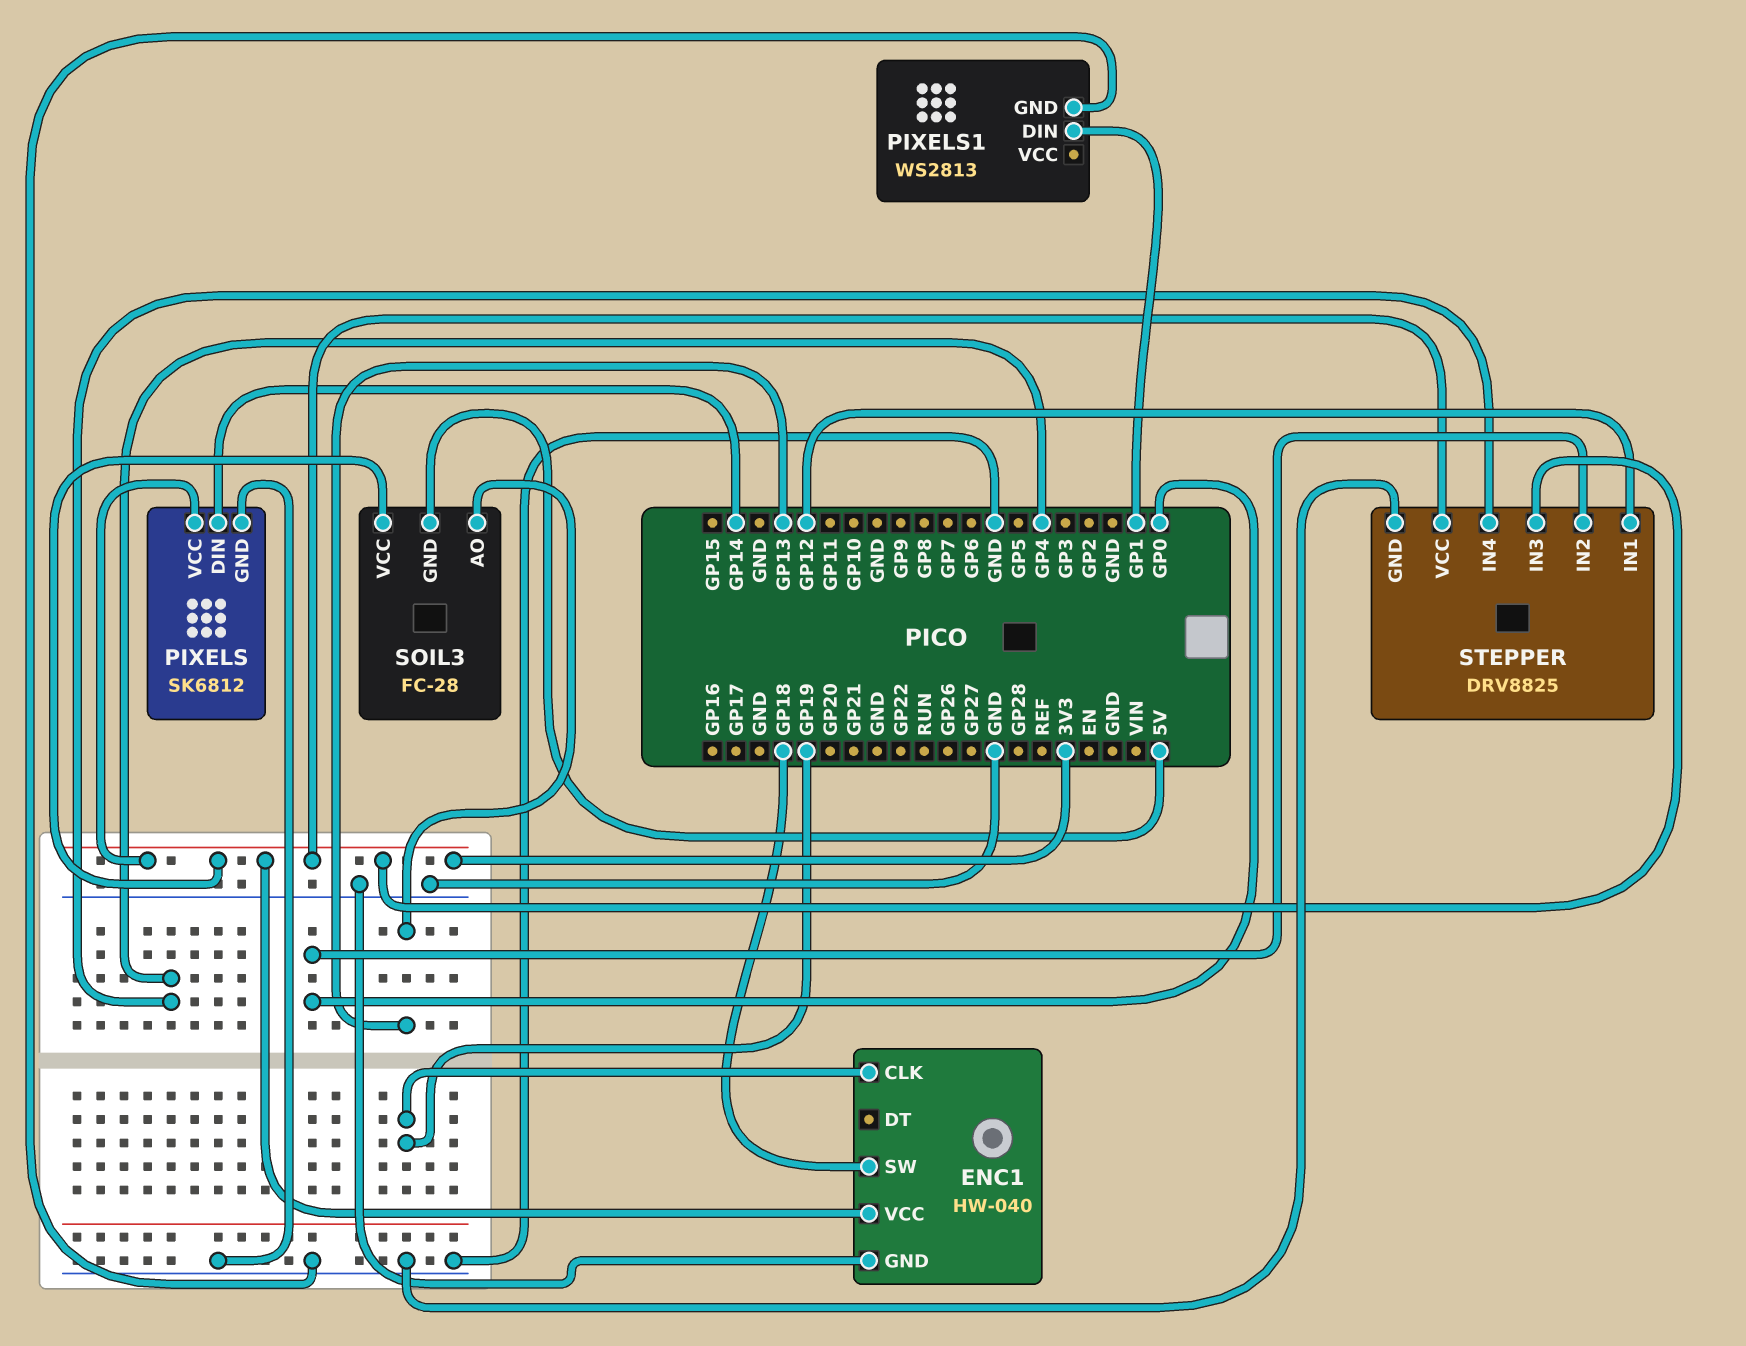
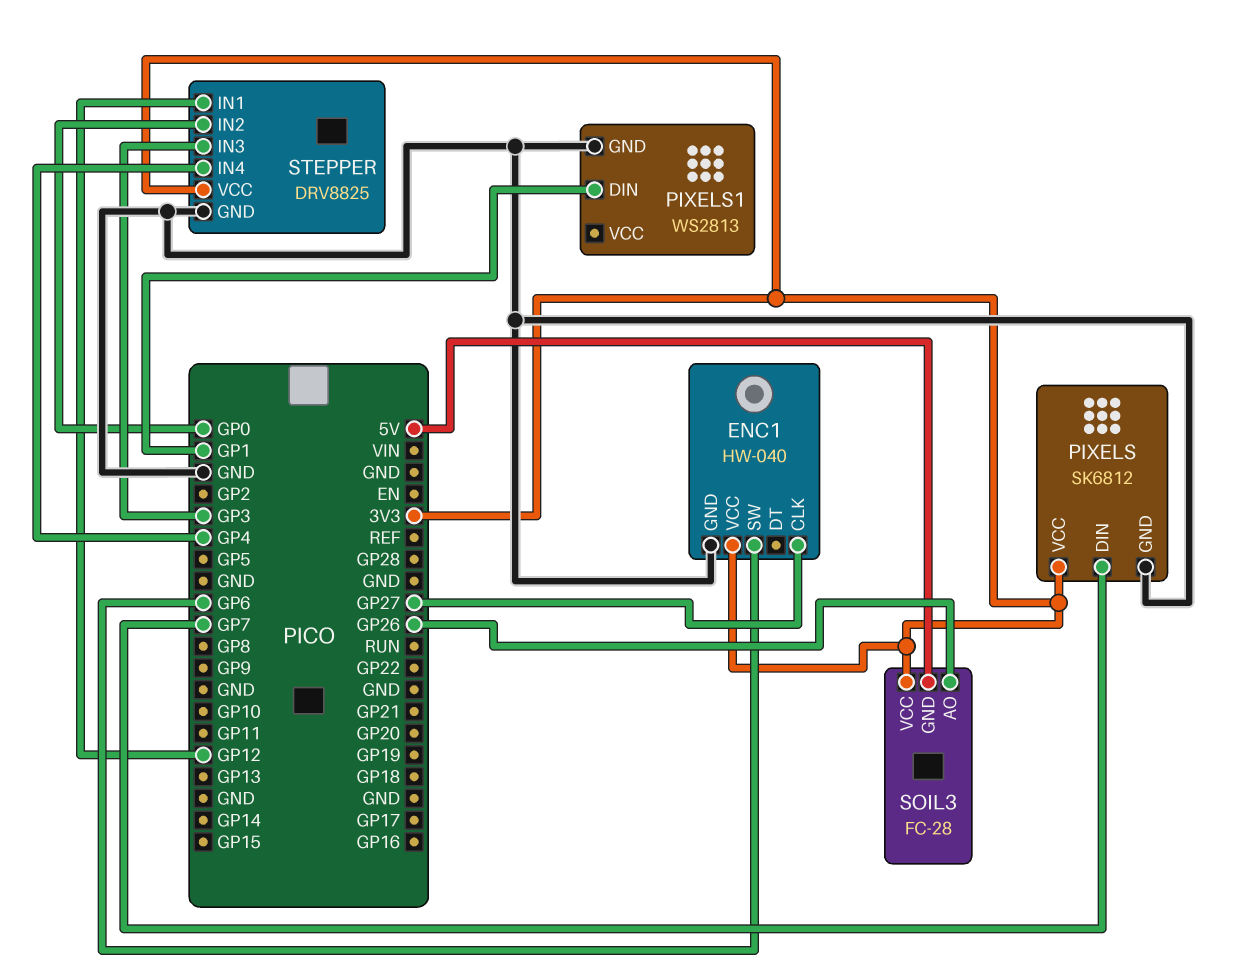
ENC1 pin CLK: GP19 -> GP27
ENC1 pin SW: GP18 -> GP6
PIXELS pin DIN: GP14 -> GP7
SOIL3 pin AO: GP13 -> GP26
STEPPER pin IN3: 3V3 -> GP3

